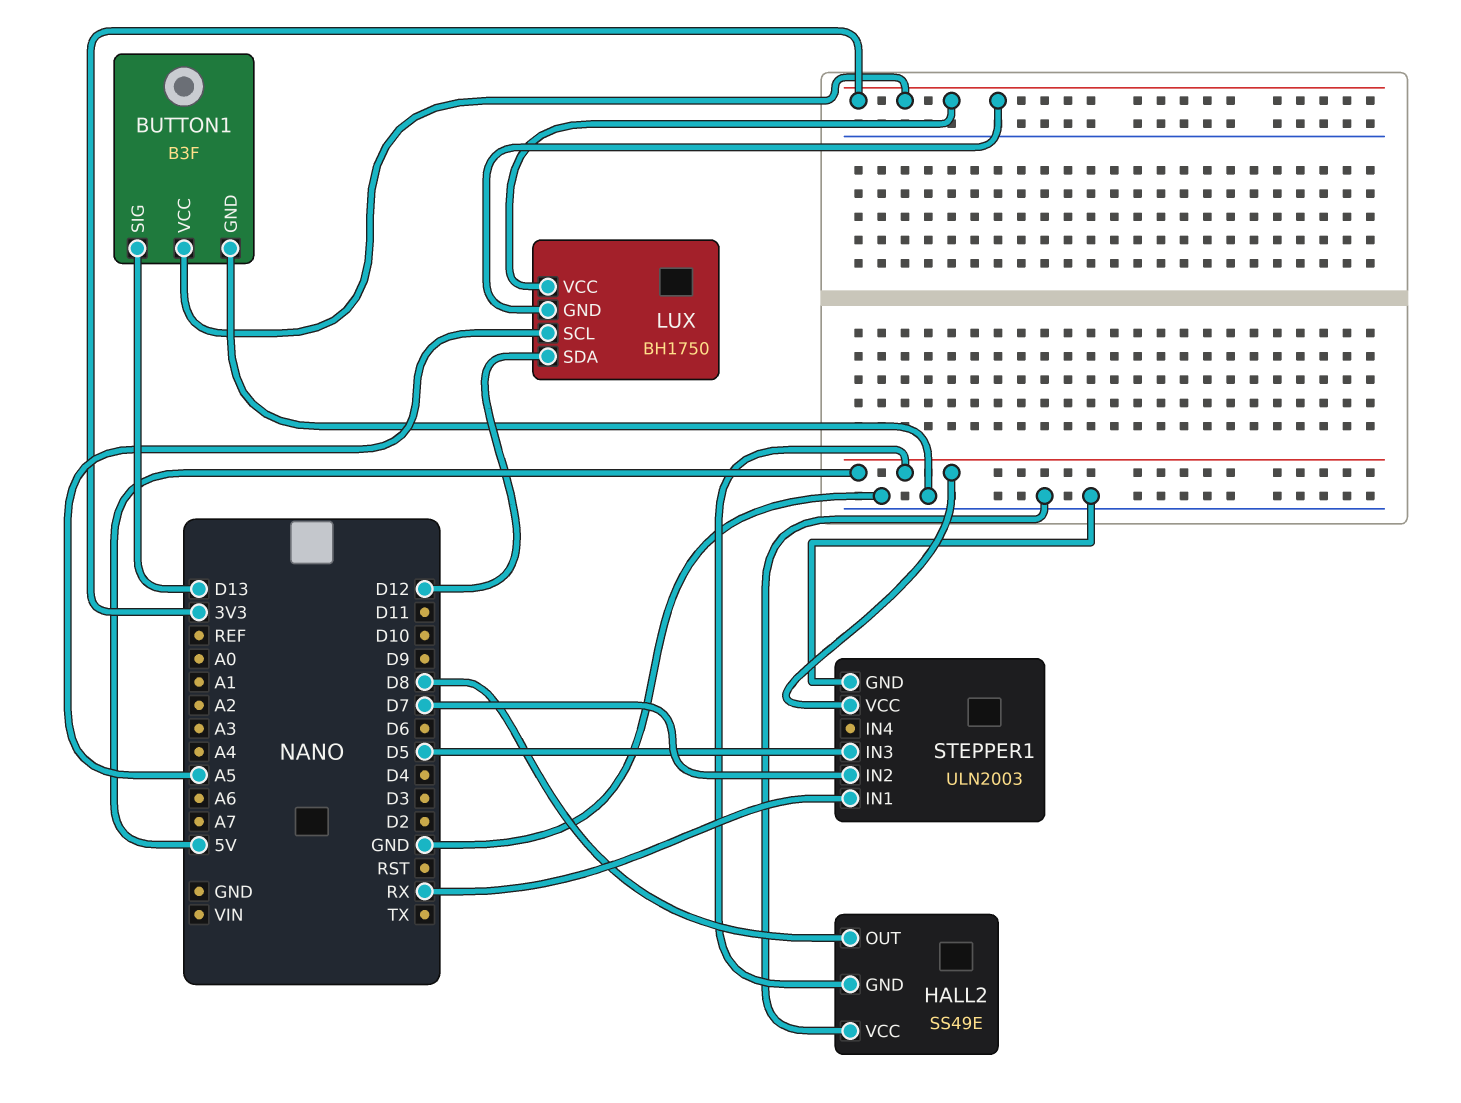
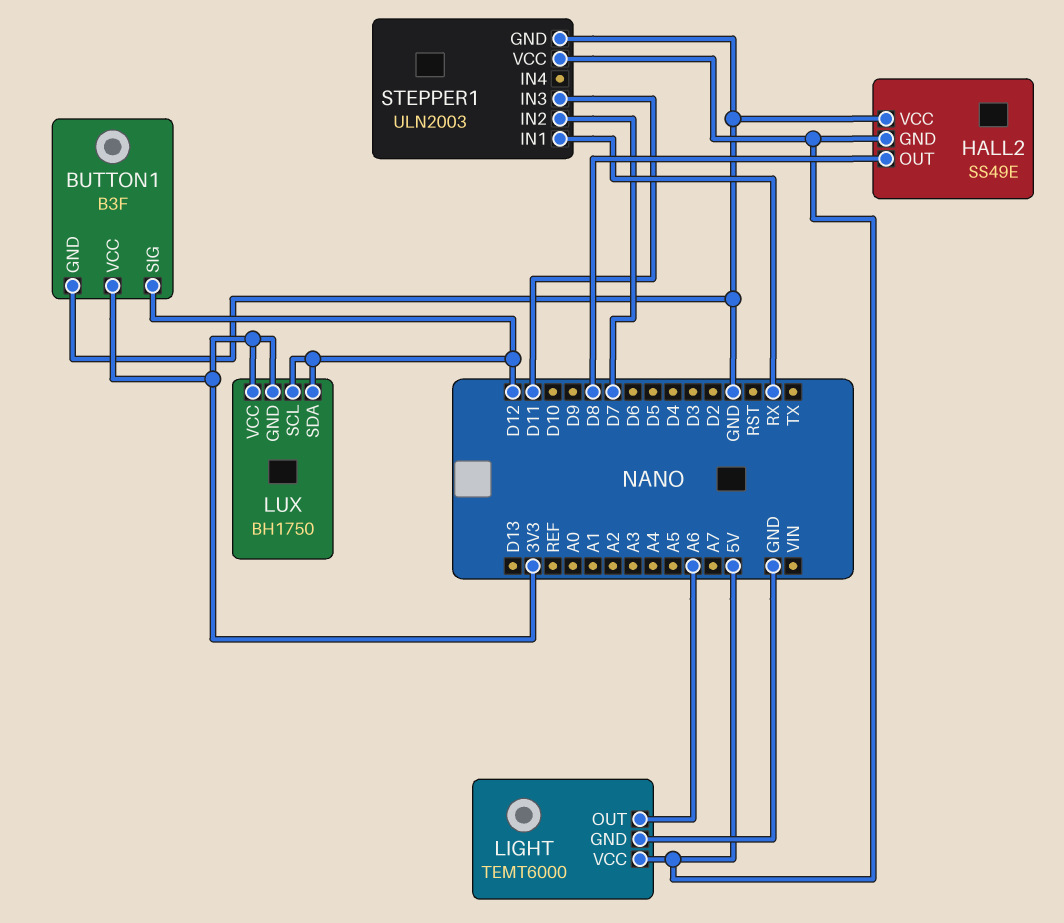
BUTTON1 pin SIG: D13 -> D12
LIGHT: none -> TEMT6000
LIGHT pin GND: none -> GND
LIGHT pin OUT: none -> A6
LIGHT pin VCC: none -> 5V
LUX pin SCL: A5 -> D12
STEPPER1 pin IN3: D5 -> D11

